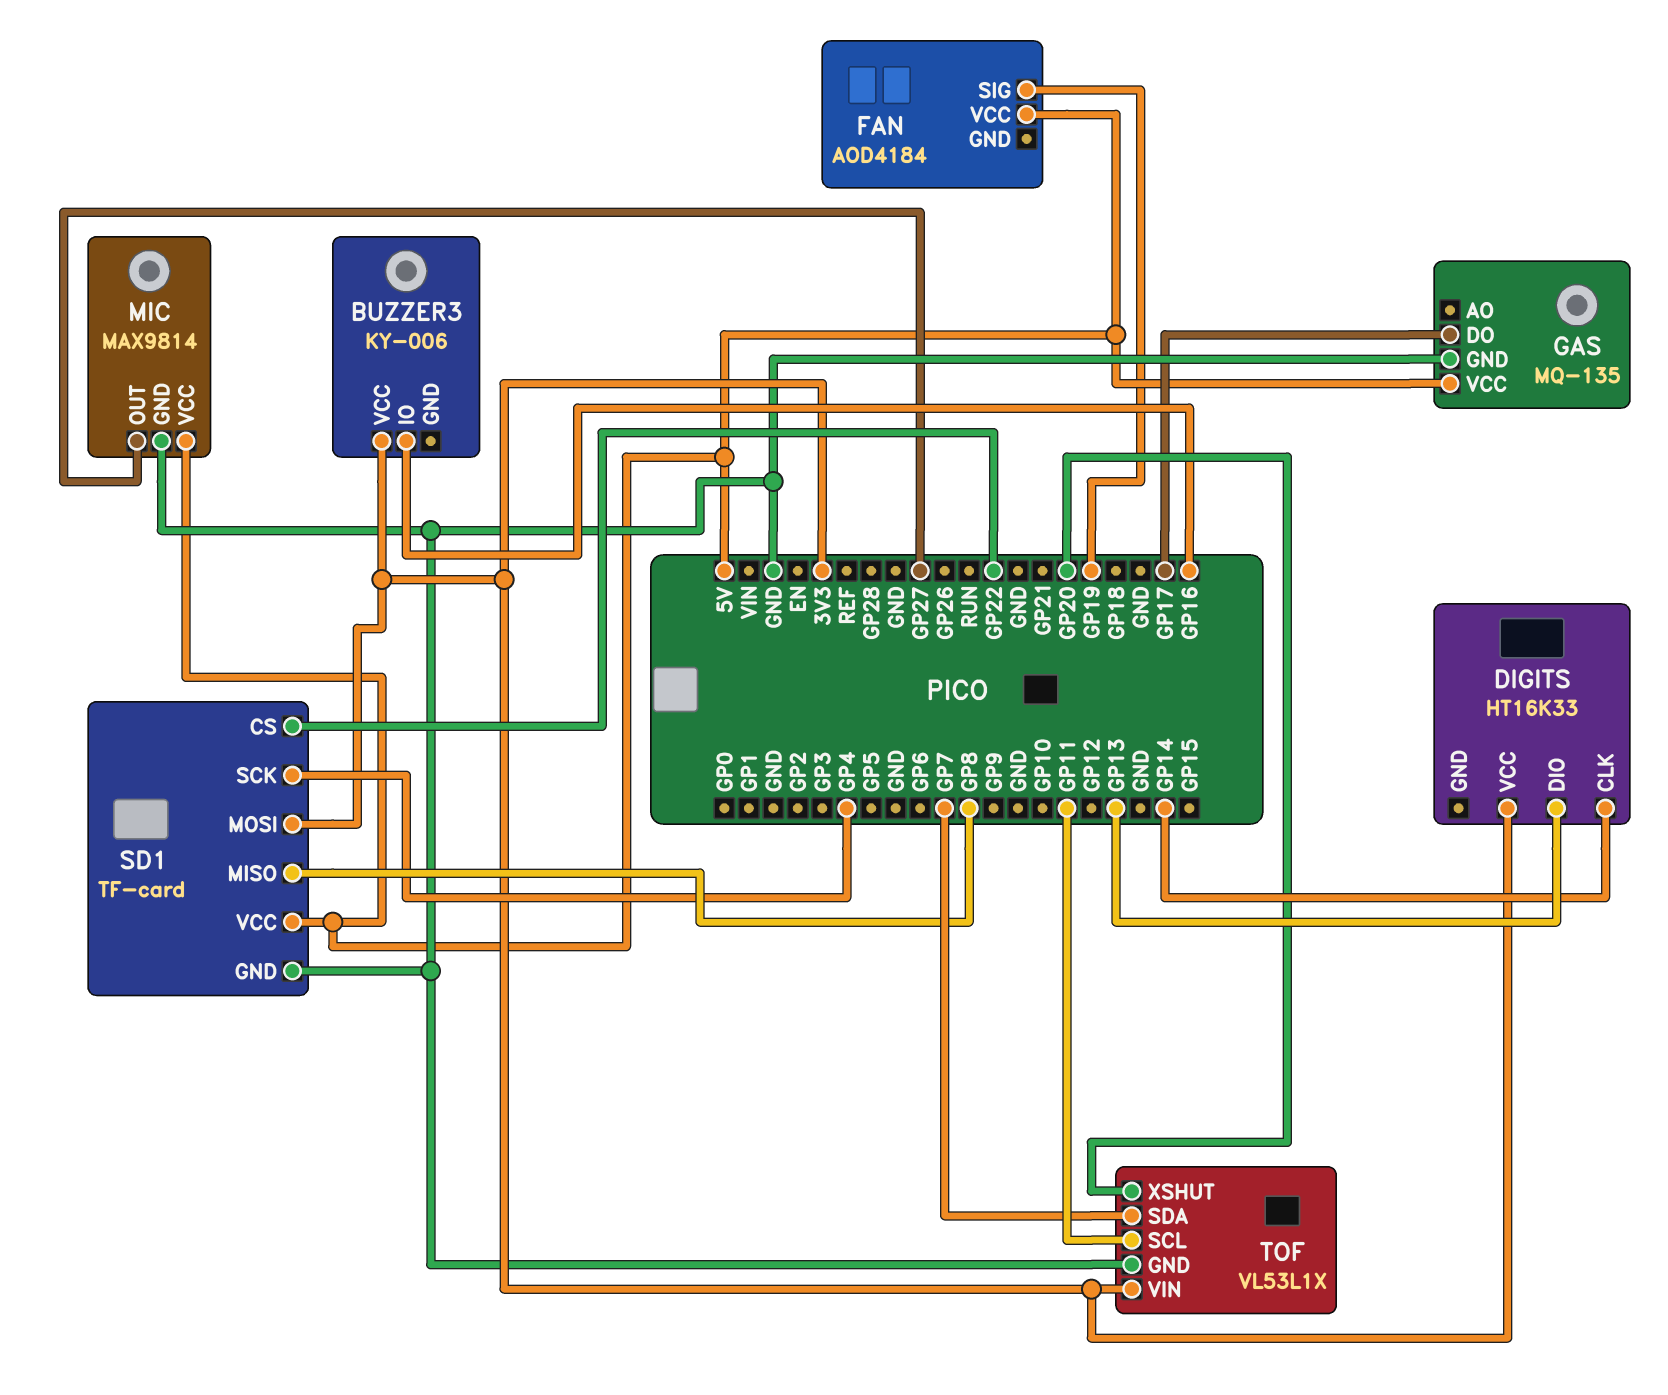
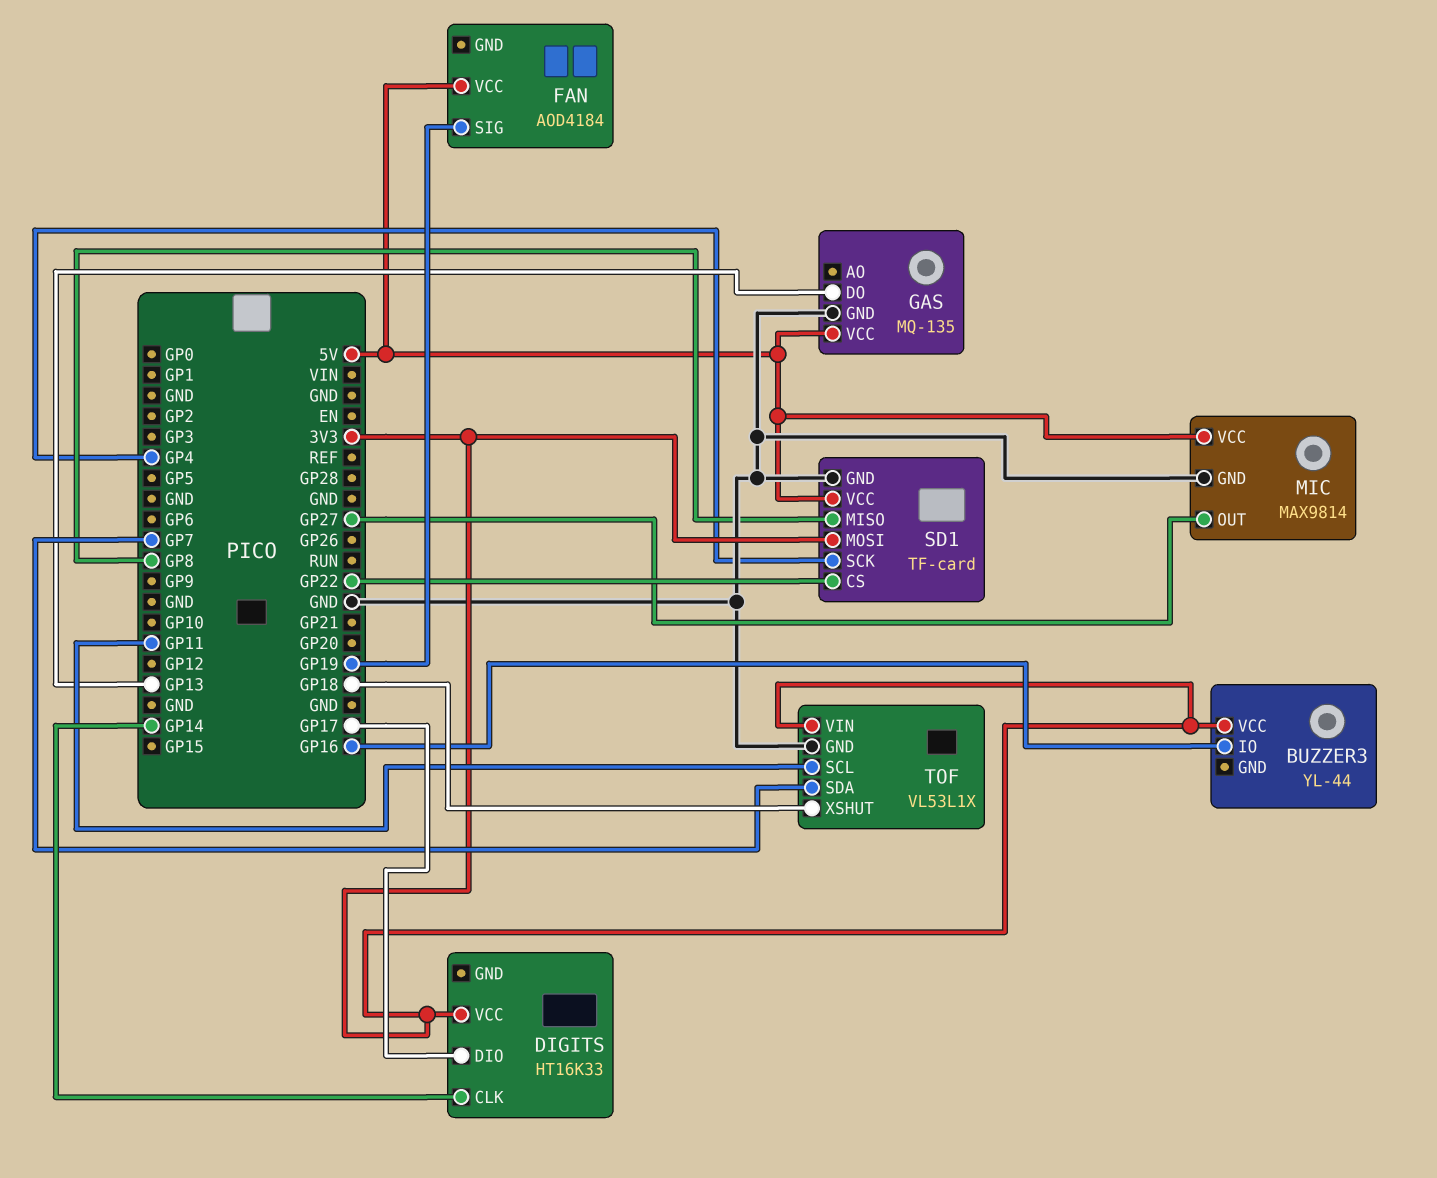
BUZZER3: KY-006 -> YL-44
DIGITS pin DIO: GP13 -> GP17
GAS pin DO: GP17 -> GP13
TOF pin XSHUT: GP20 -> GP18

